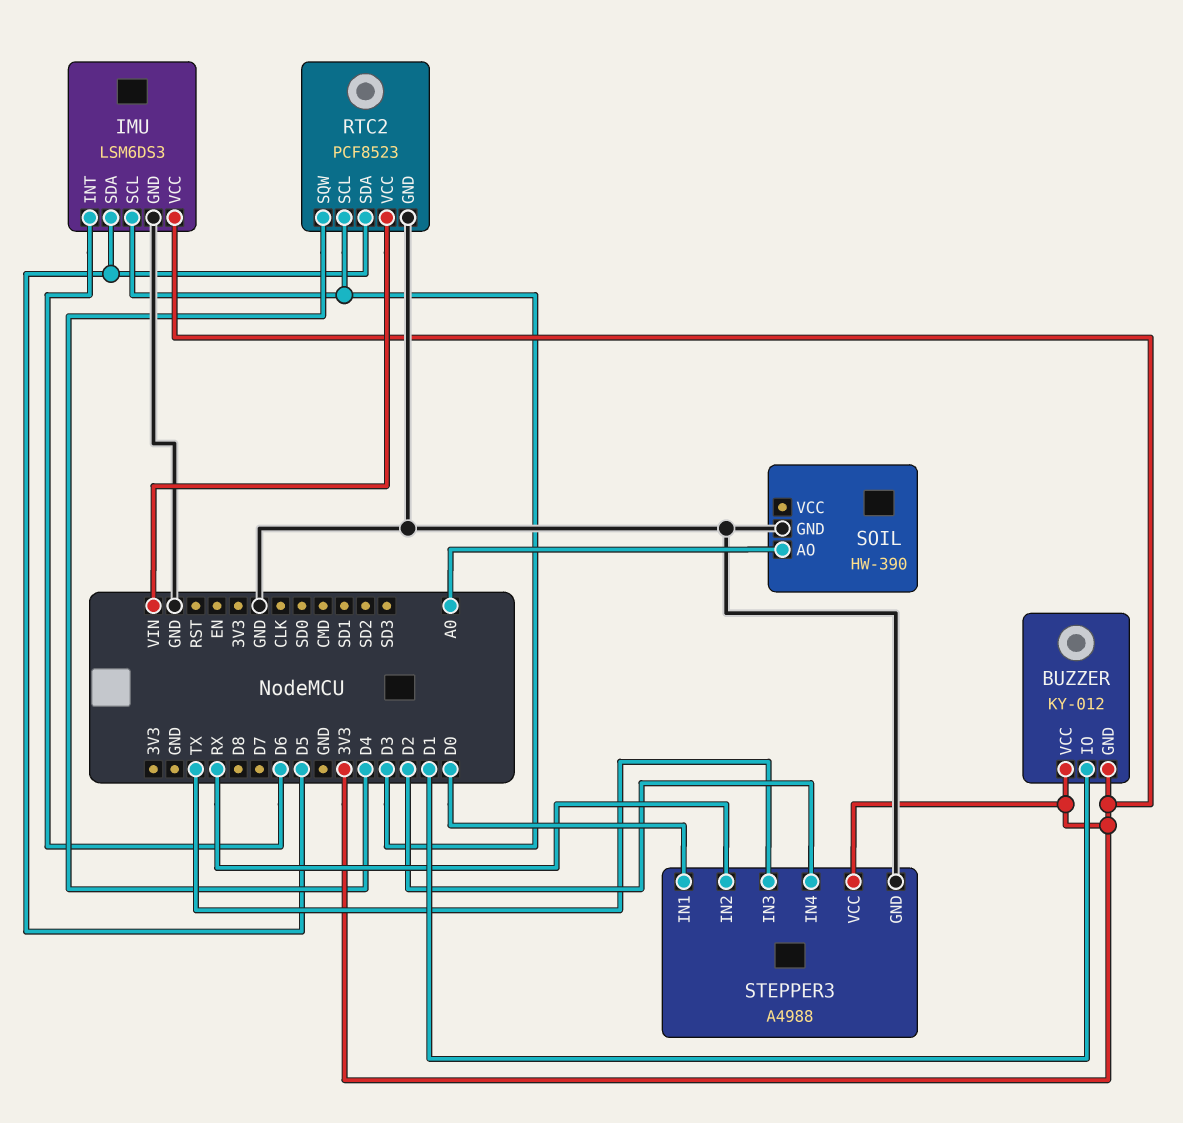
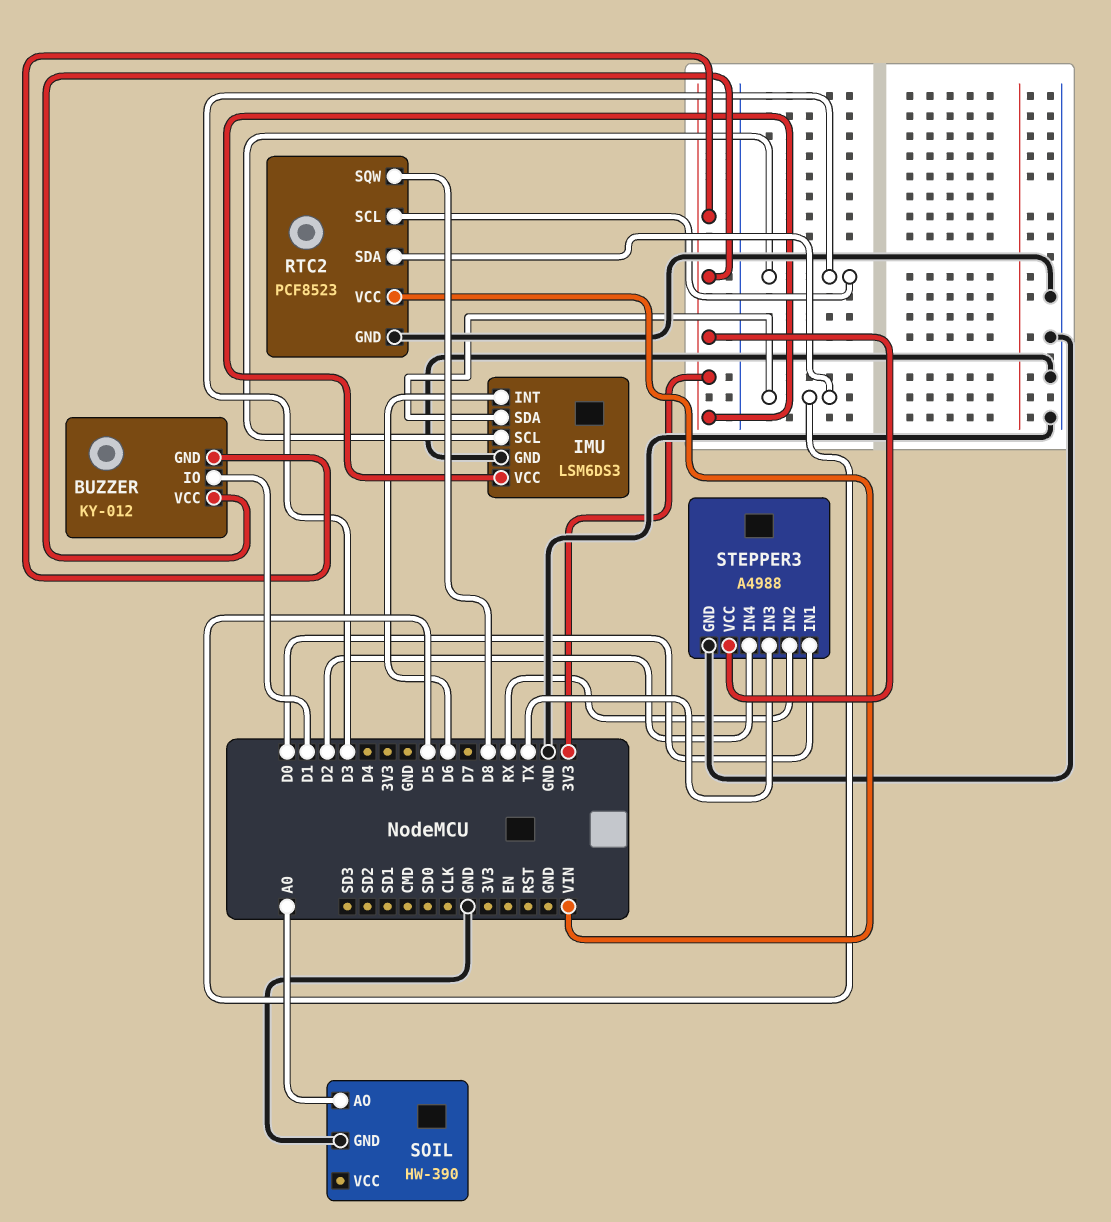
RTC2 pin SQW: D4 -> D8

